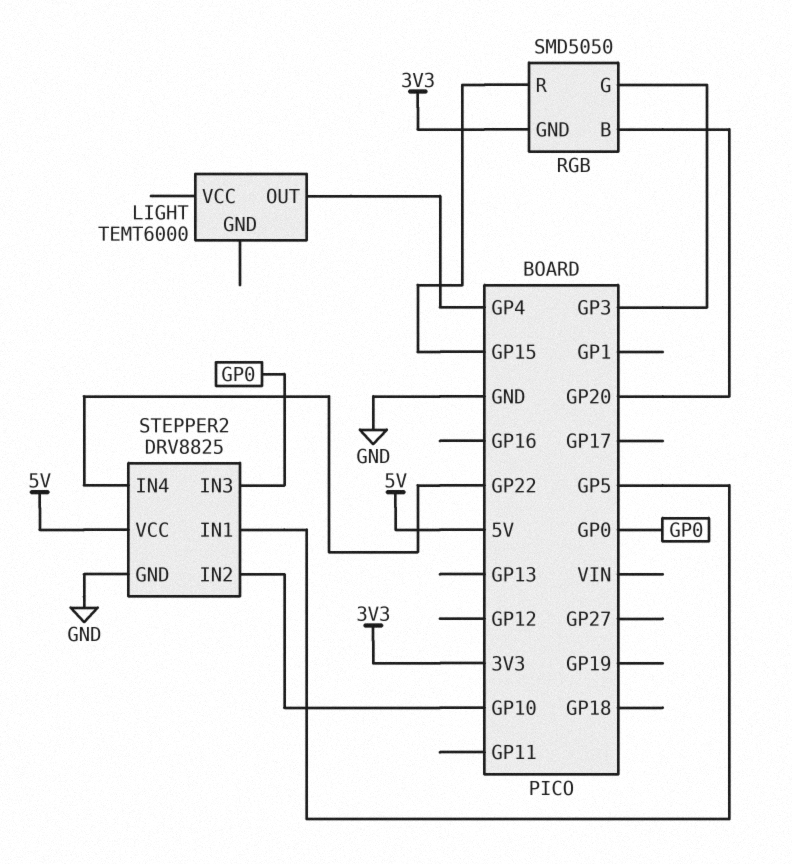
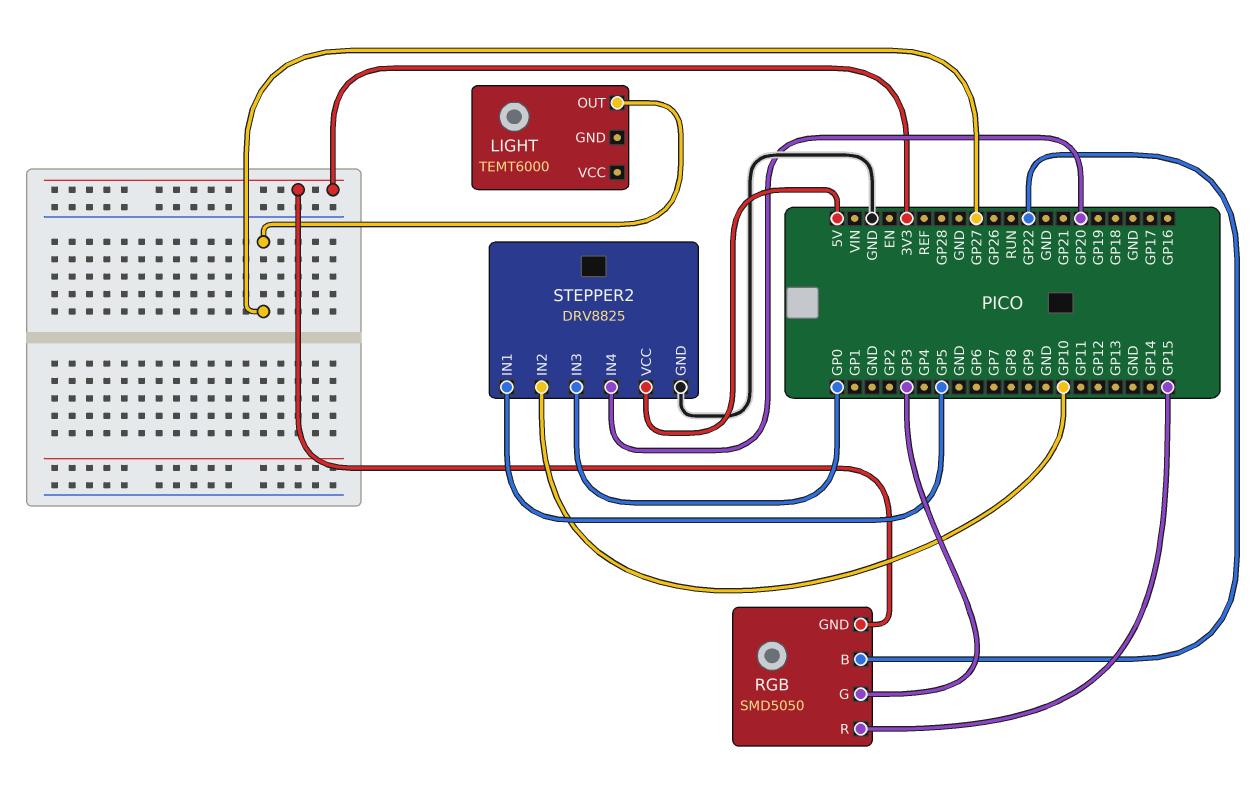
LIGHT pin OUT: GP4 -> GP27
RGB pin B: GP20 -> GP22
STEPPER2 pin IN4: GP22 -> GP20

